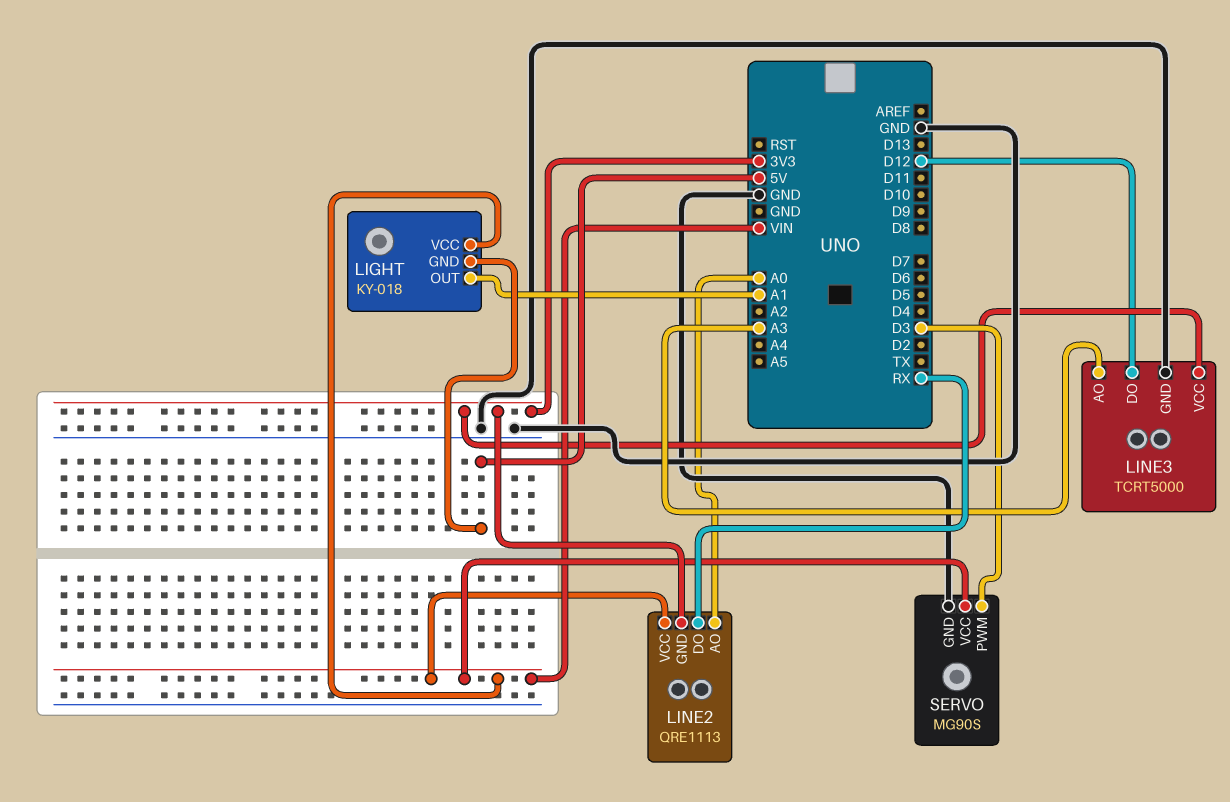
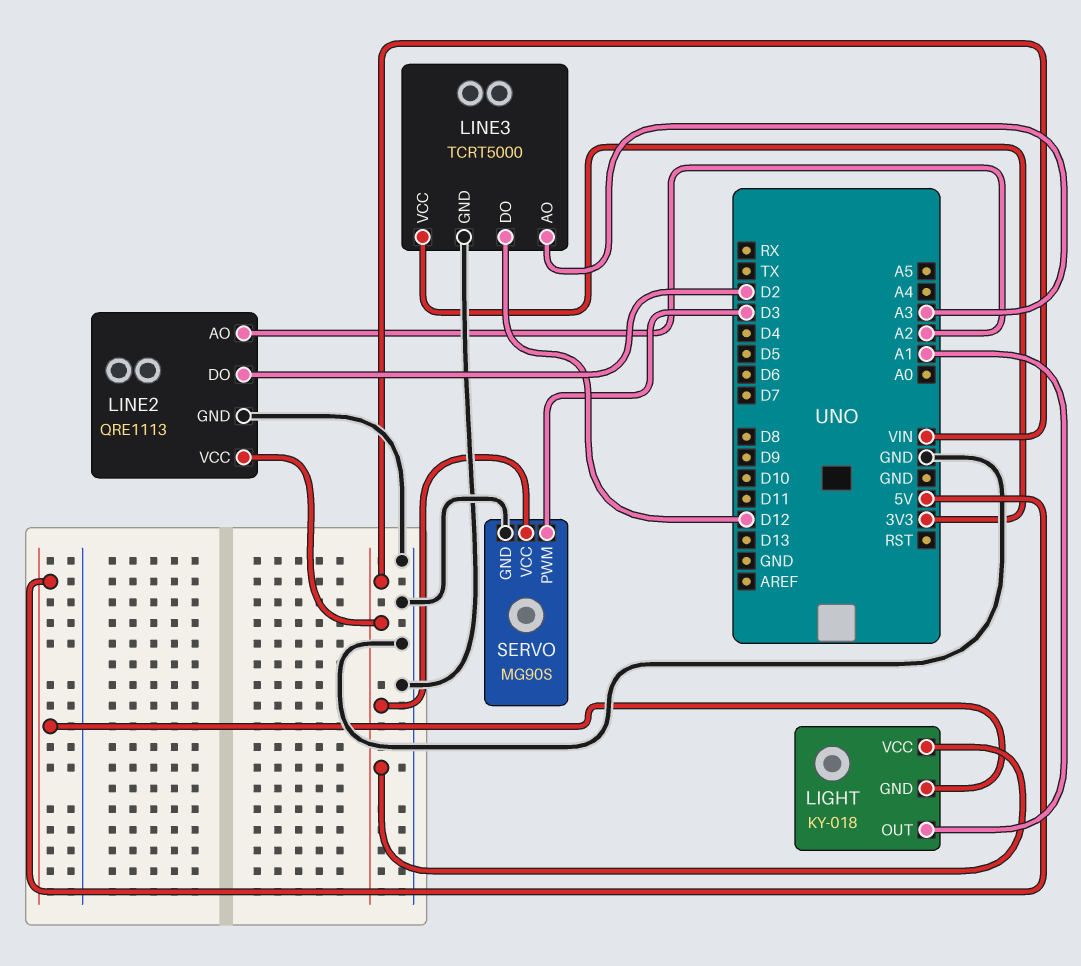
LINE2 pin AO: A0 -> A2
LINE2 pin DO: RX -> D2
LINE2 pin GND: 3V3 -> GND

